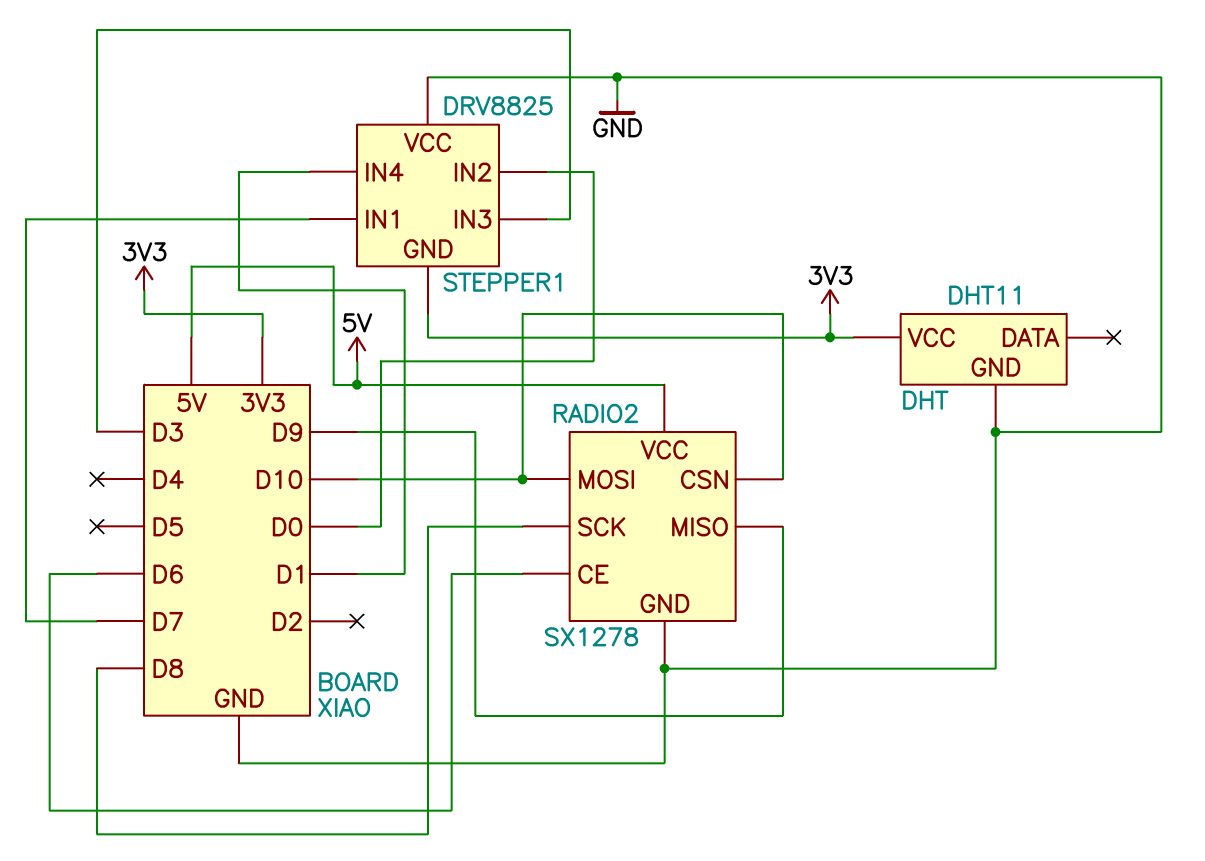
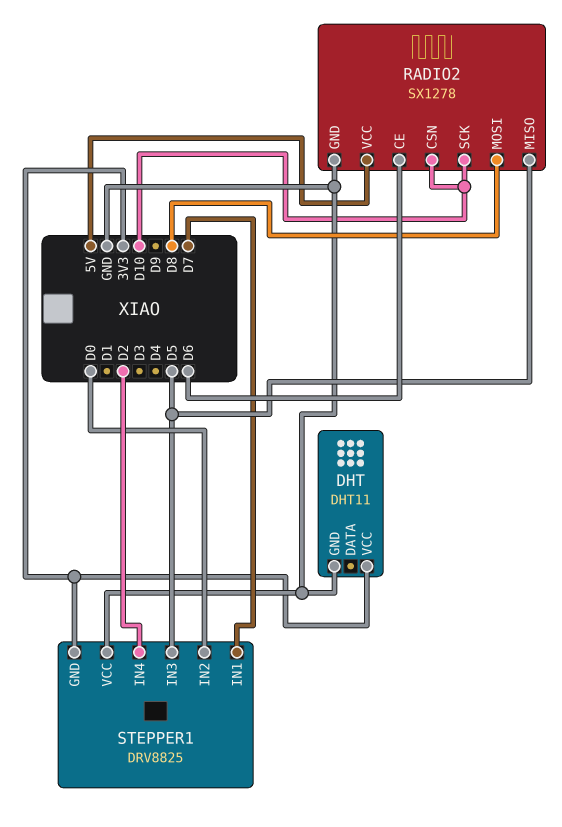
RADIO2 pin MISO: D9 -> D5
RADIO2 pin MOSI: D10 -> D8
RADIO2 pin SCK: D8 -> D10
STEPPER1 pin IN3: D3 -> D5
STEPPER1 pin IN4: D1 -> D2

